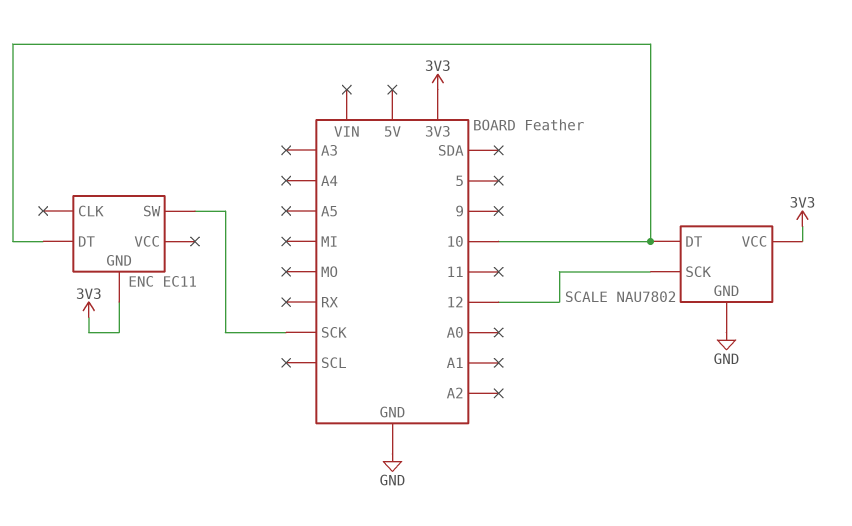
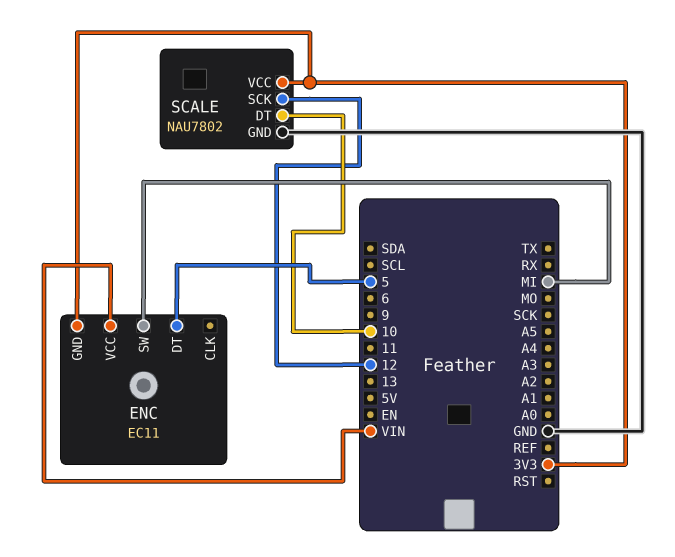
ENC pin DT: 10 -> 5
ENC pin SW: SCK -> MI
ENC pin VCC: none -> VIN

